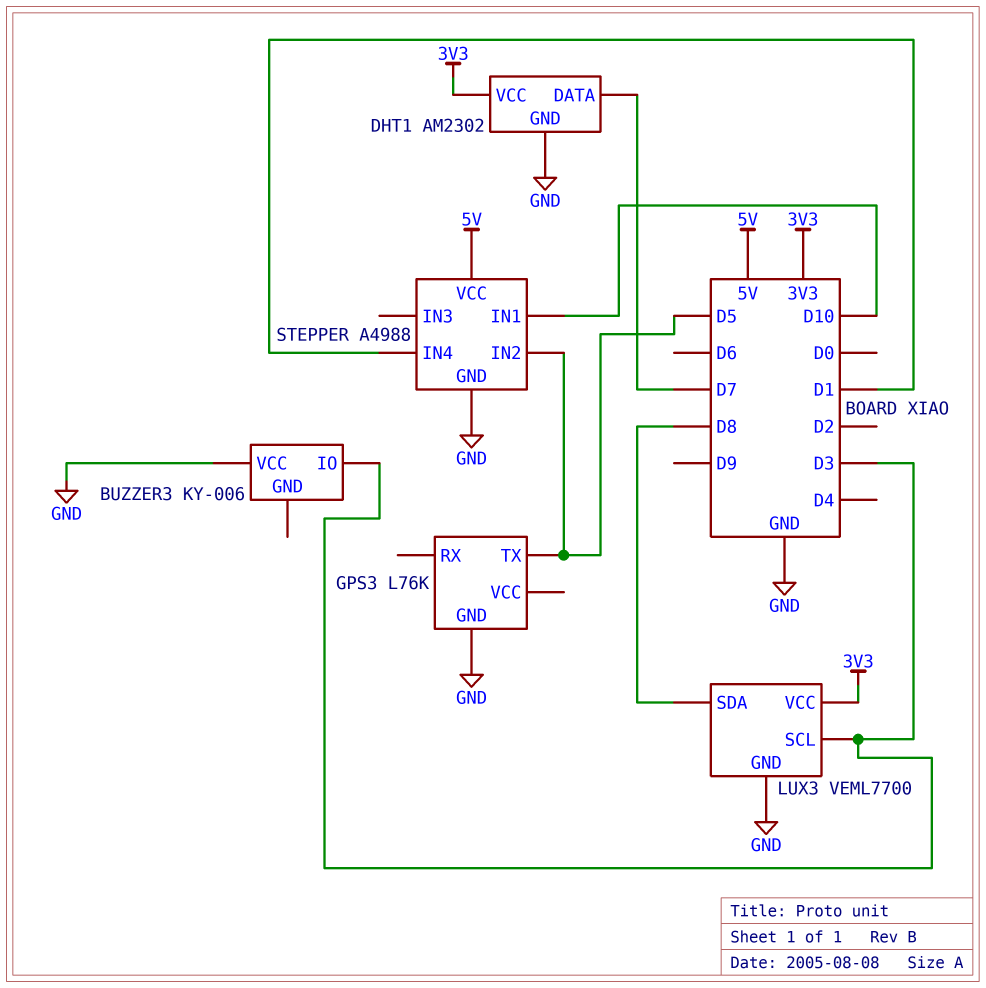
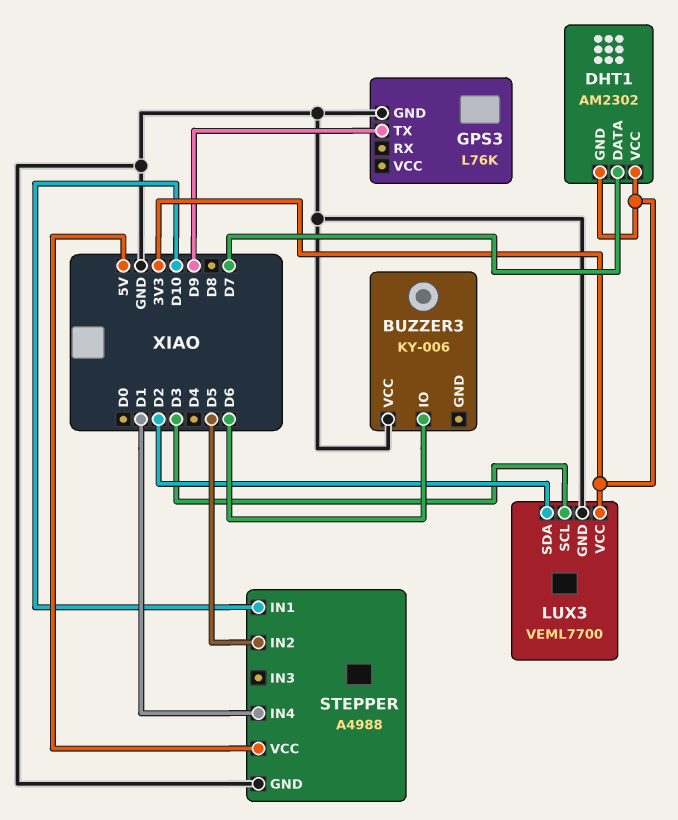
BUZZER3 pin IO: D3 -> D6
DHT1 pin GND: GND -> 3V3
GPS3 pin TX: D5 -> D9
LUX3 pin SDA: D8 -> D2

